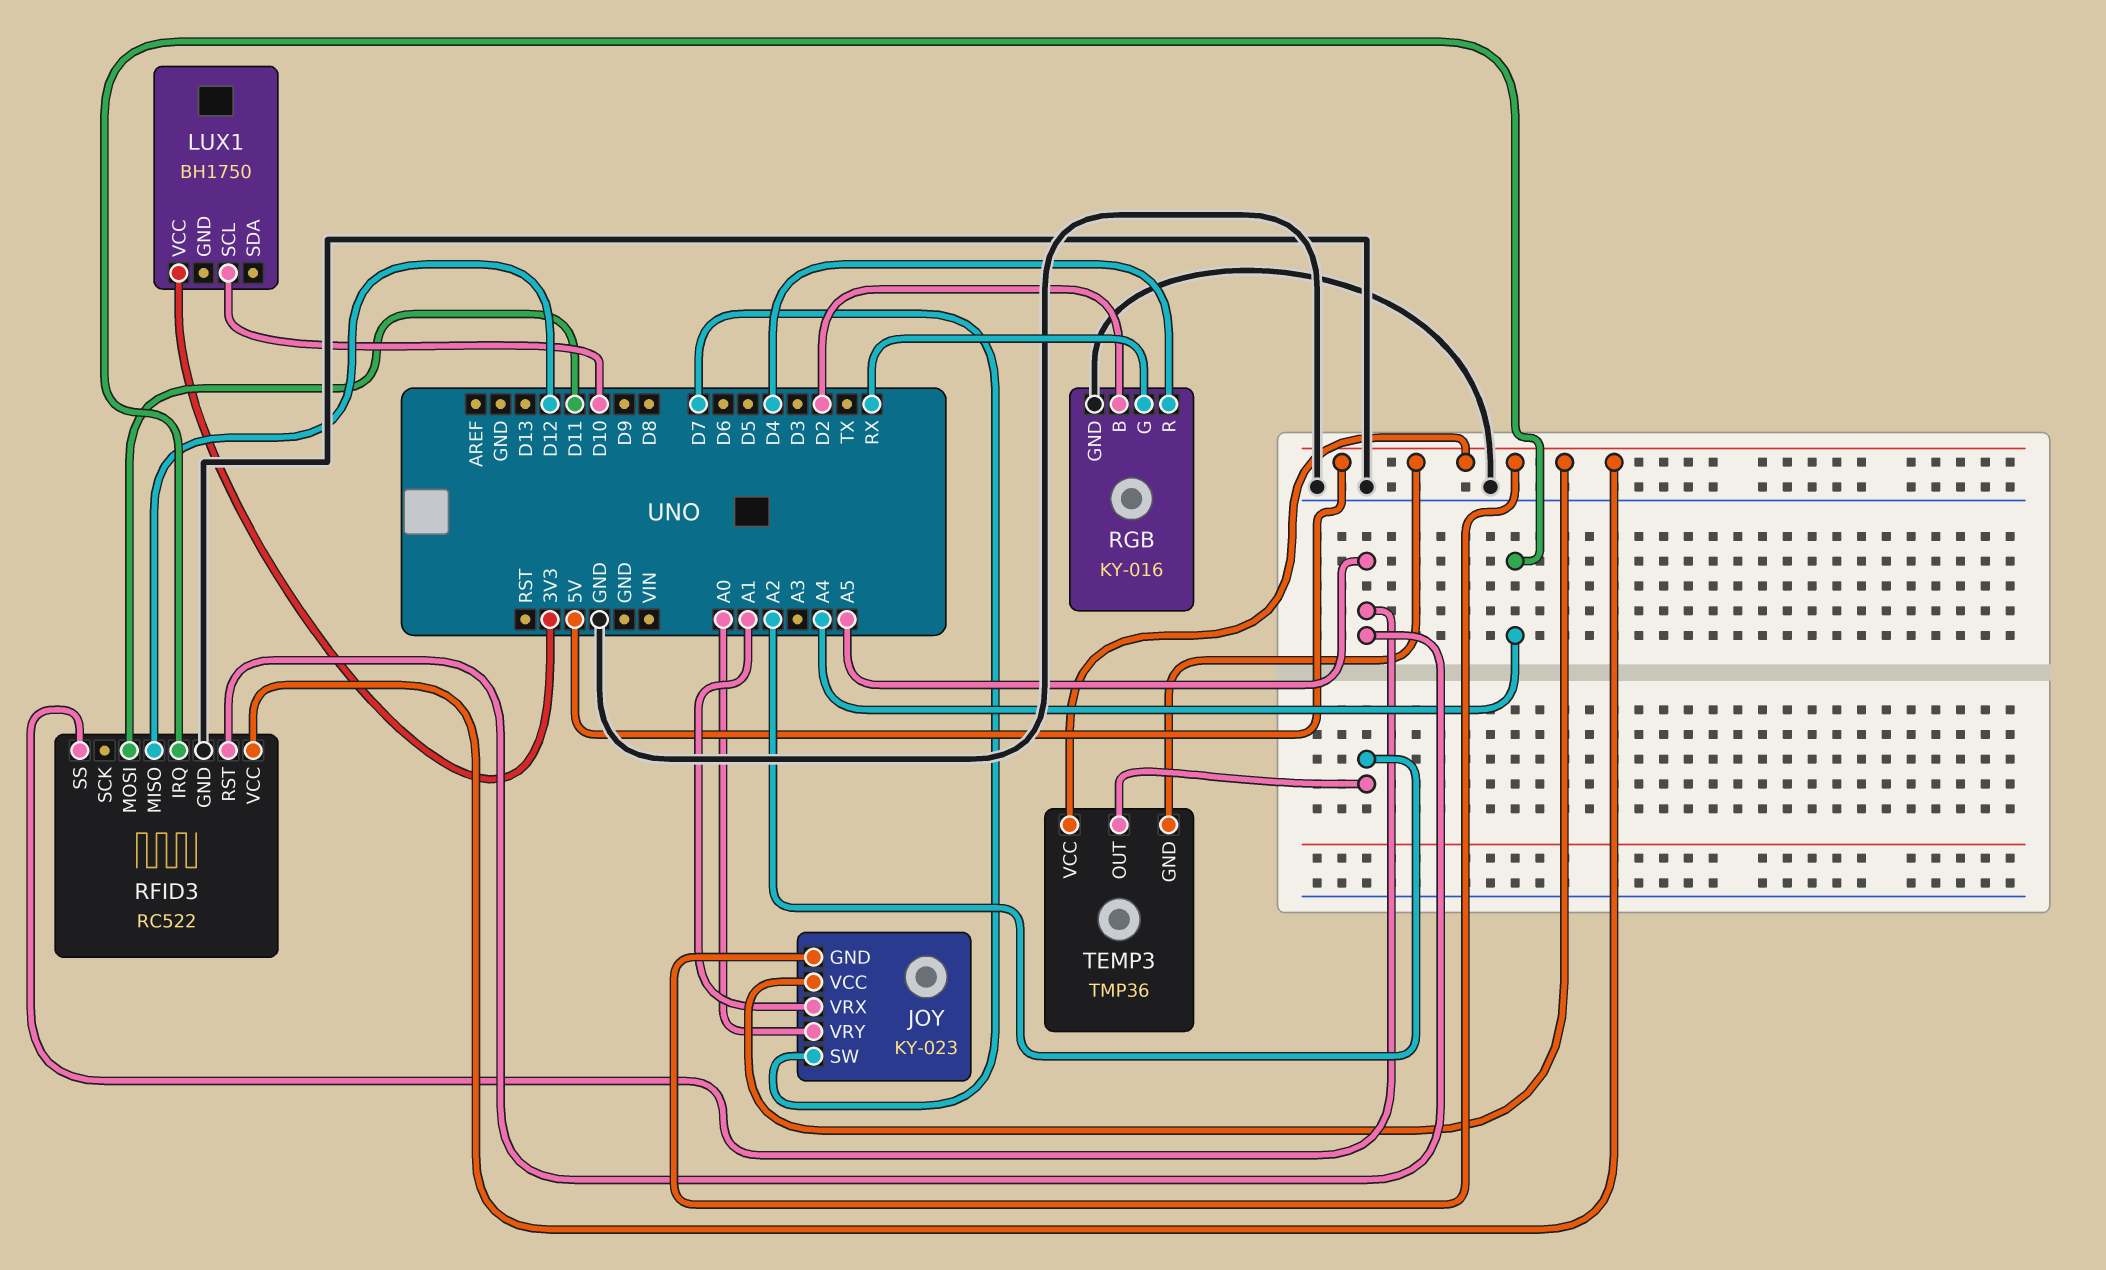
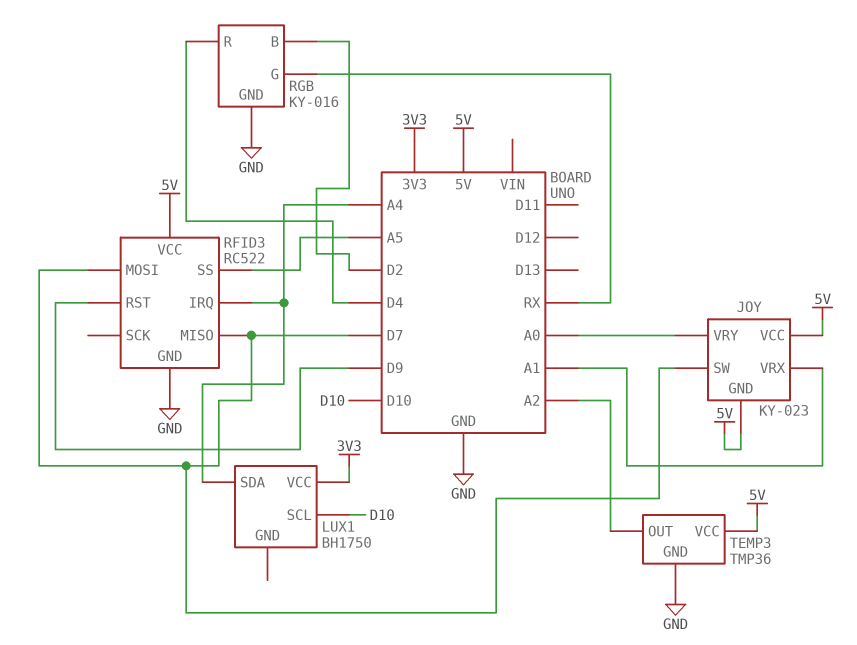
LUX1 pin SDA: none -> A4
RFID3 pin MISO: D12 -> D7
RFID3 pin MOSI: D11 -> D7
RFID3 pin RST: A5 -> D9
TEMP3 pin GND: 5V -> GND

